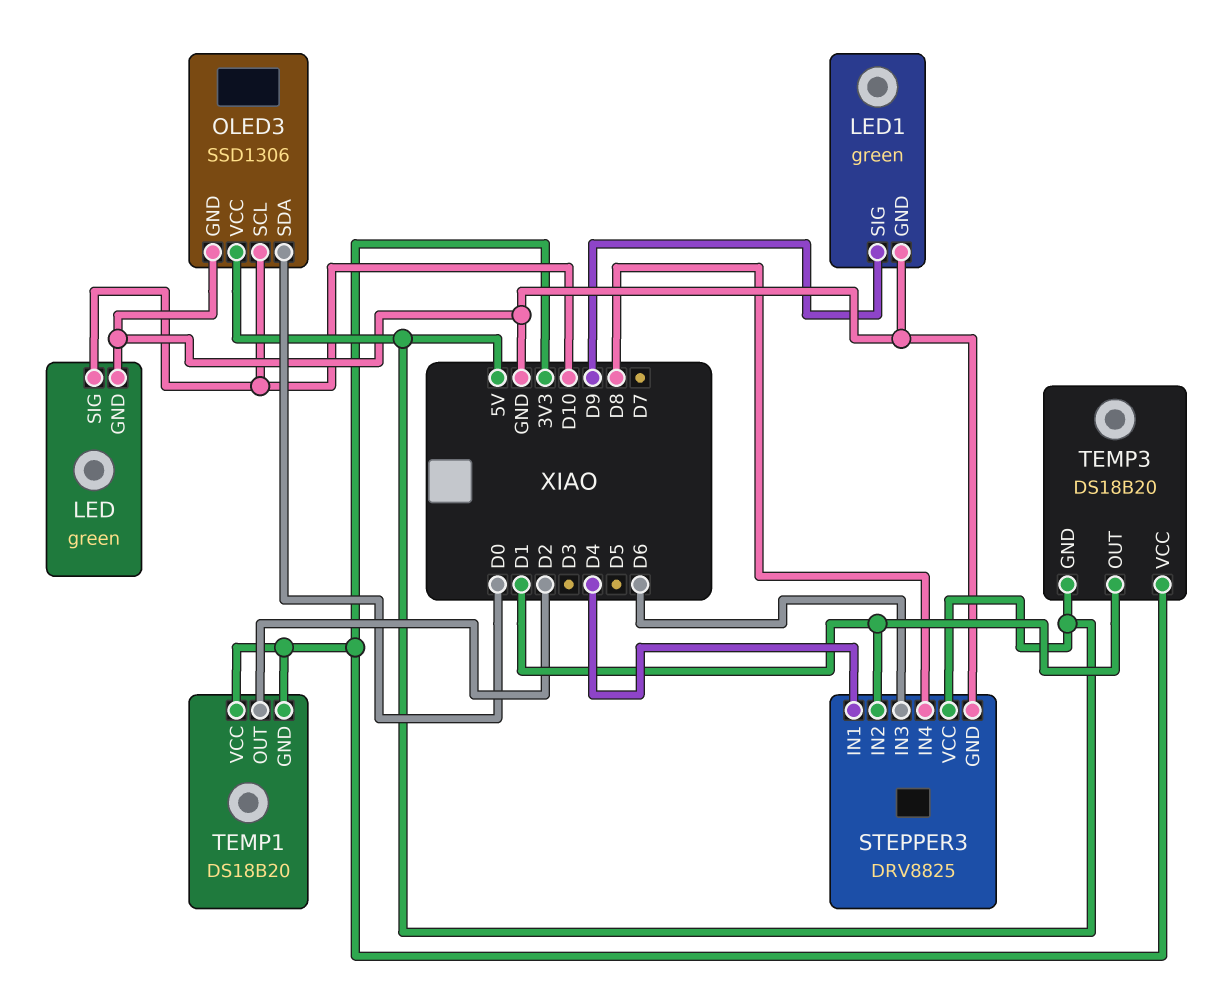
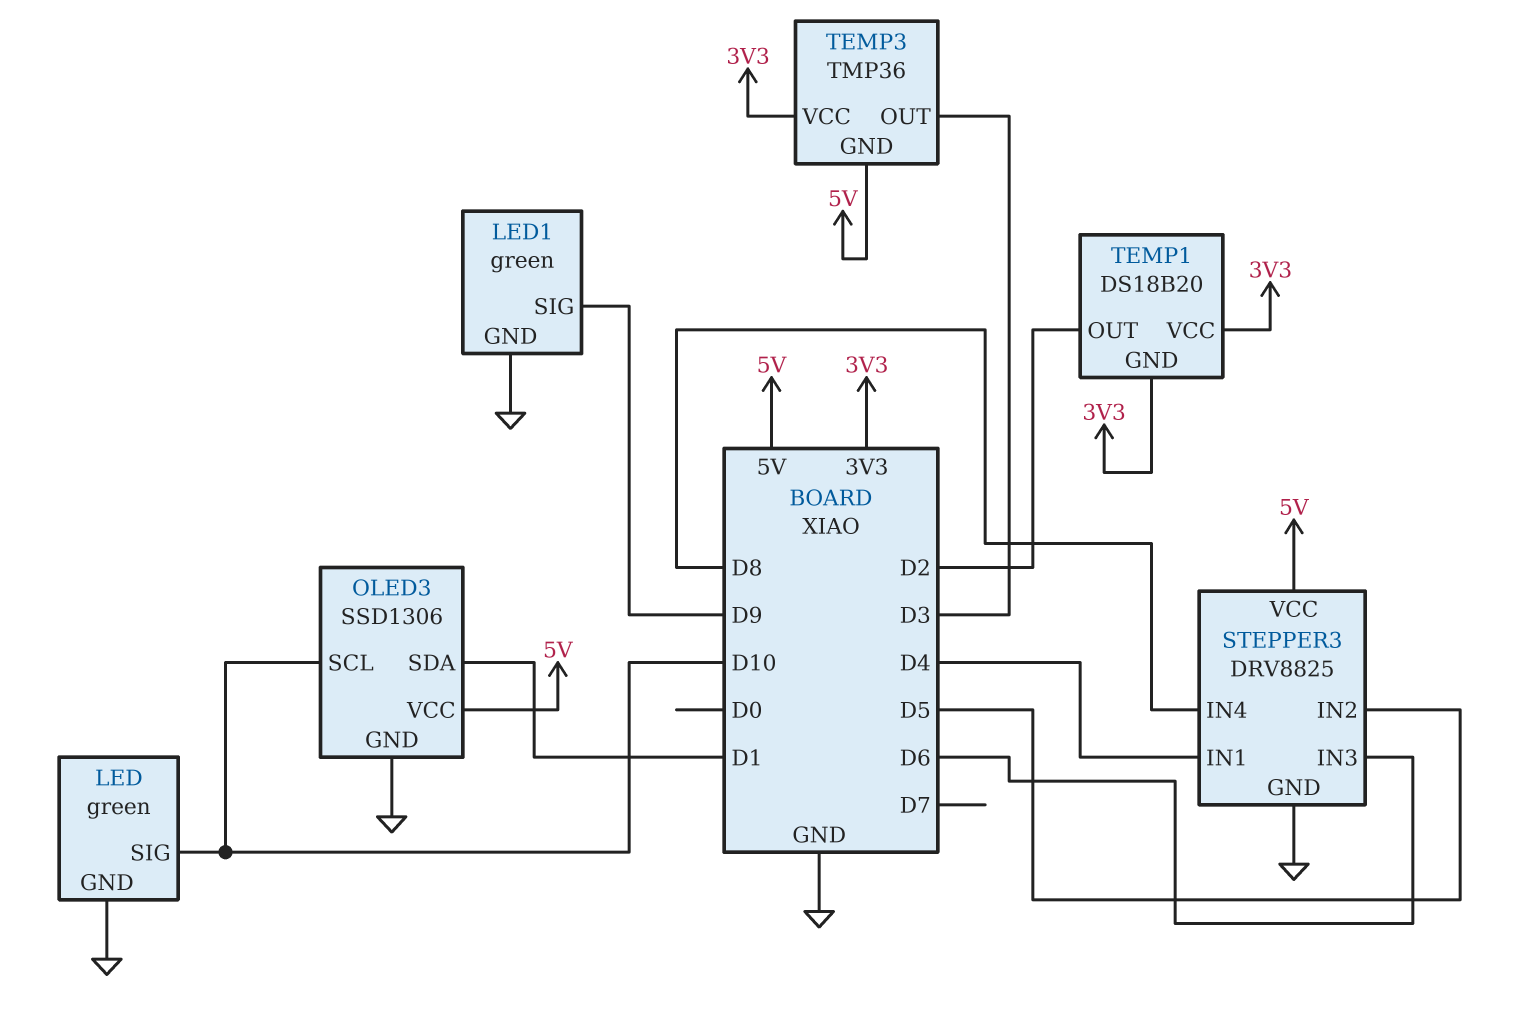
OLED3 pin SDA: D0 -> D1
STEPPER3 pin IN2: D1 -> D5
TEMP3: DS18B20 -> TMP36
TEMP3 pin OUT: D1 -> D3

